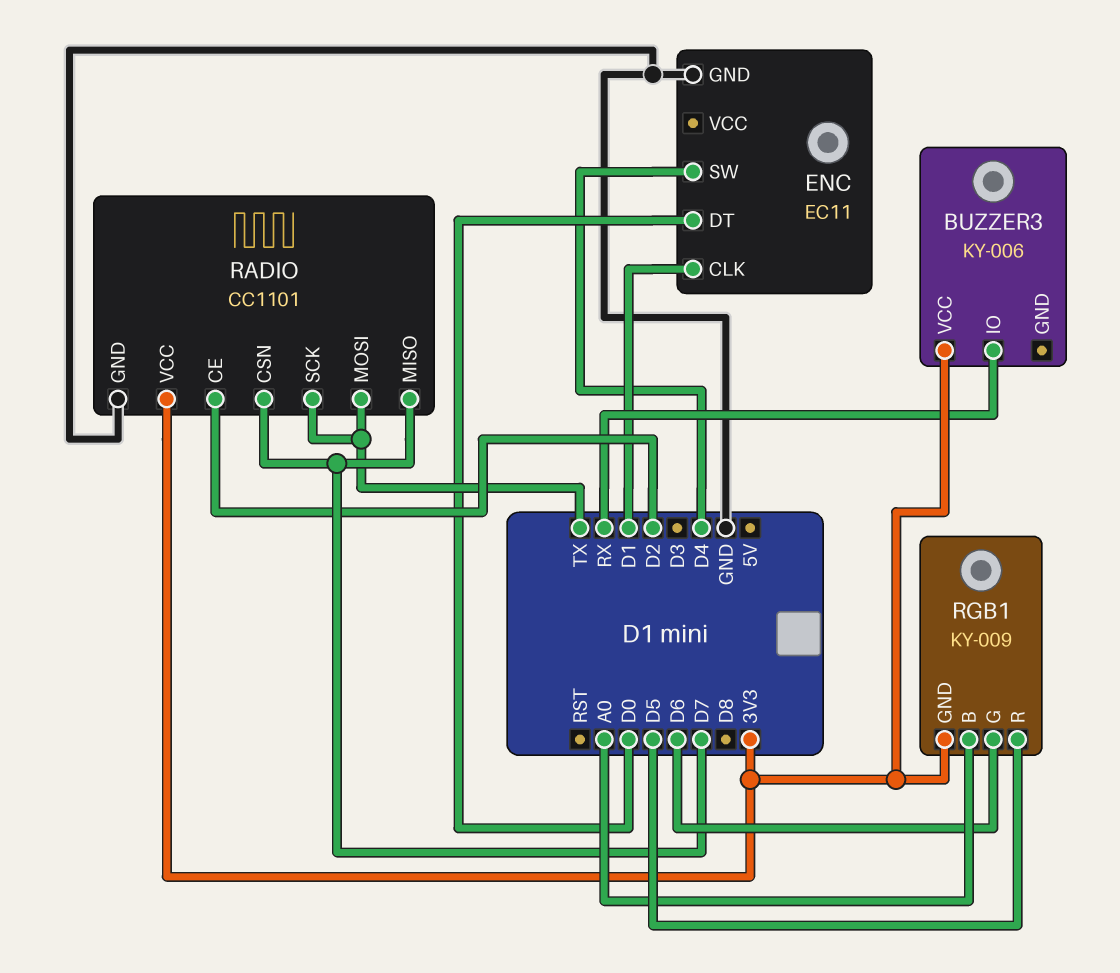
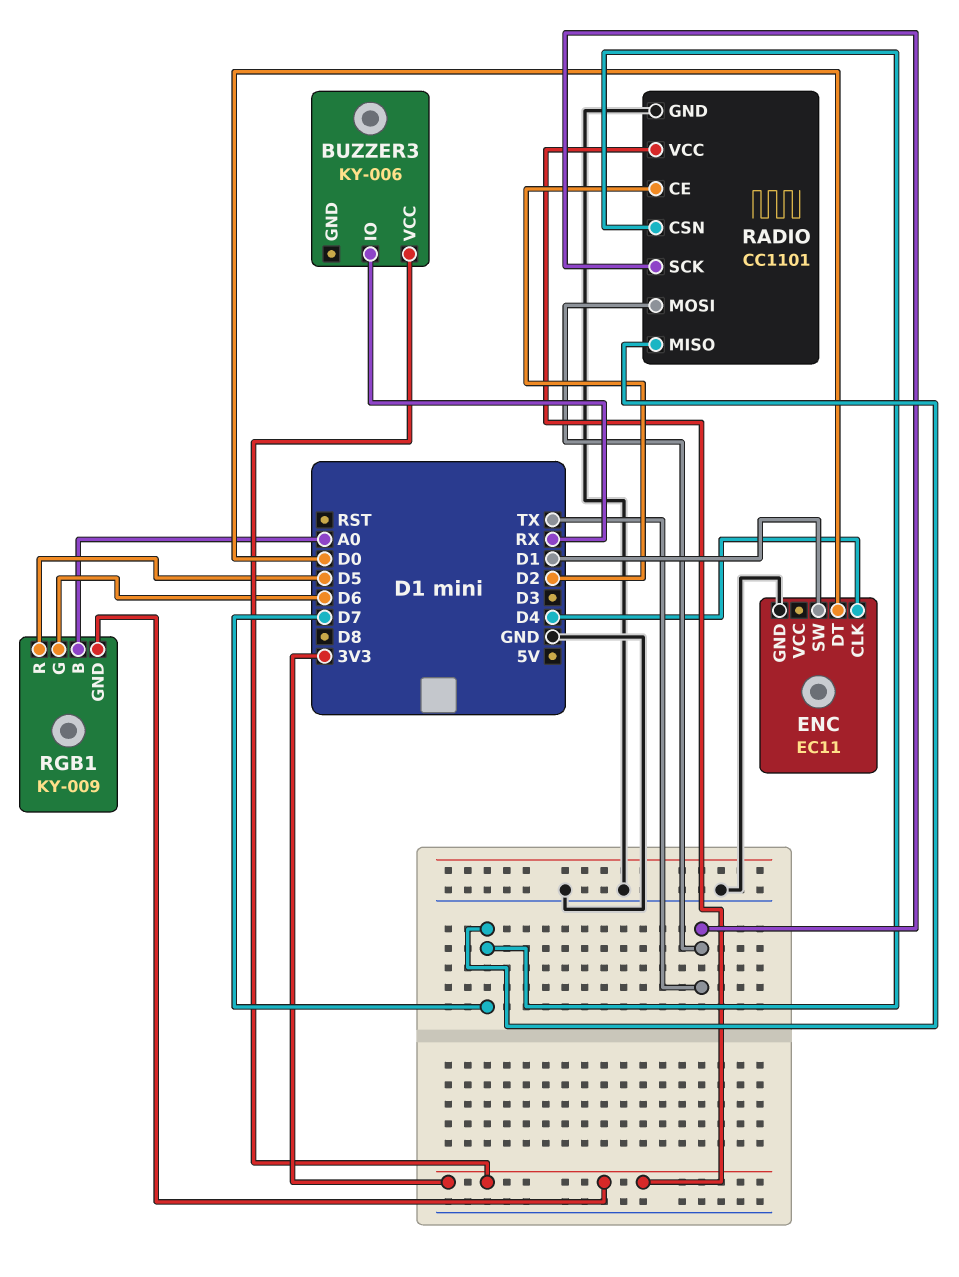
ENC pin CLK: D1 -> D4
ENC pin SW: D4 -> D1

